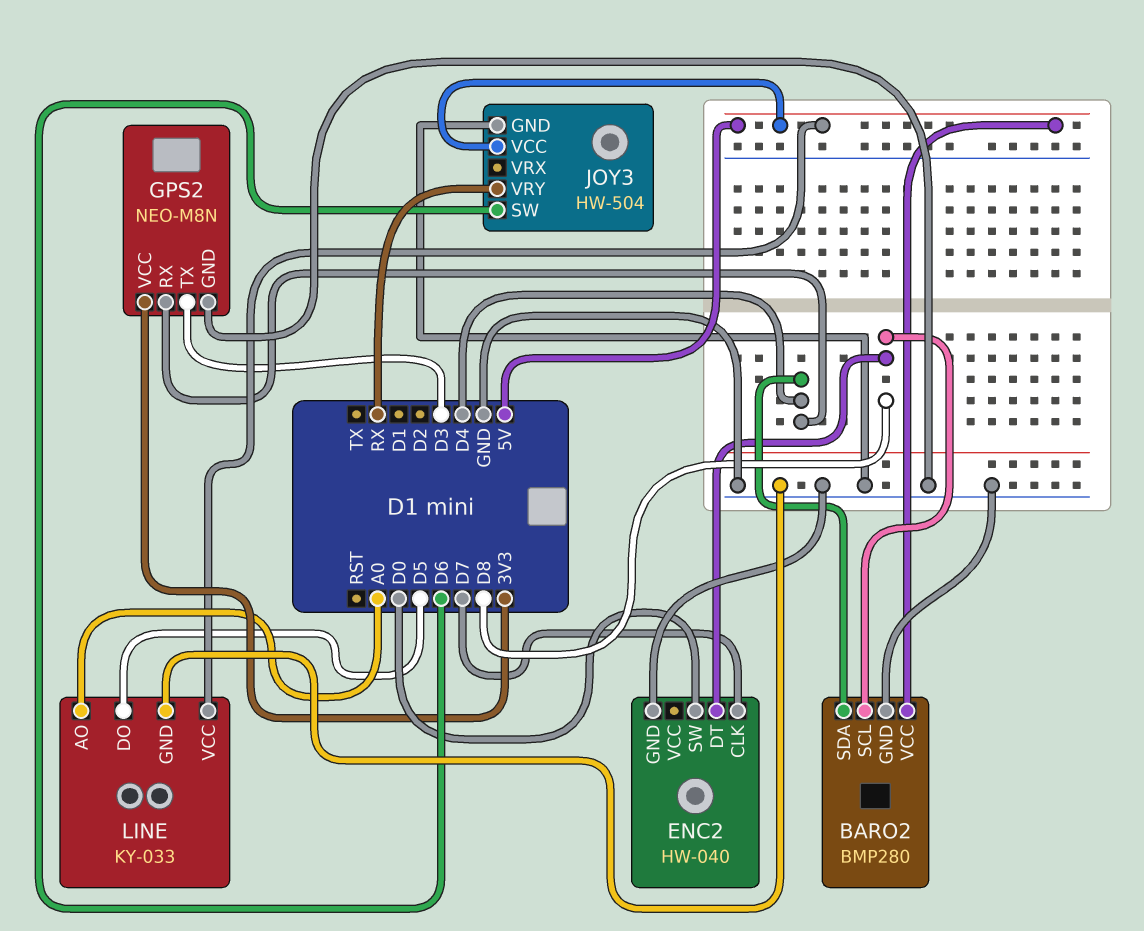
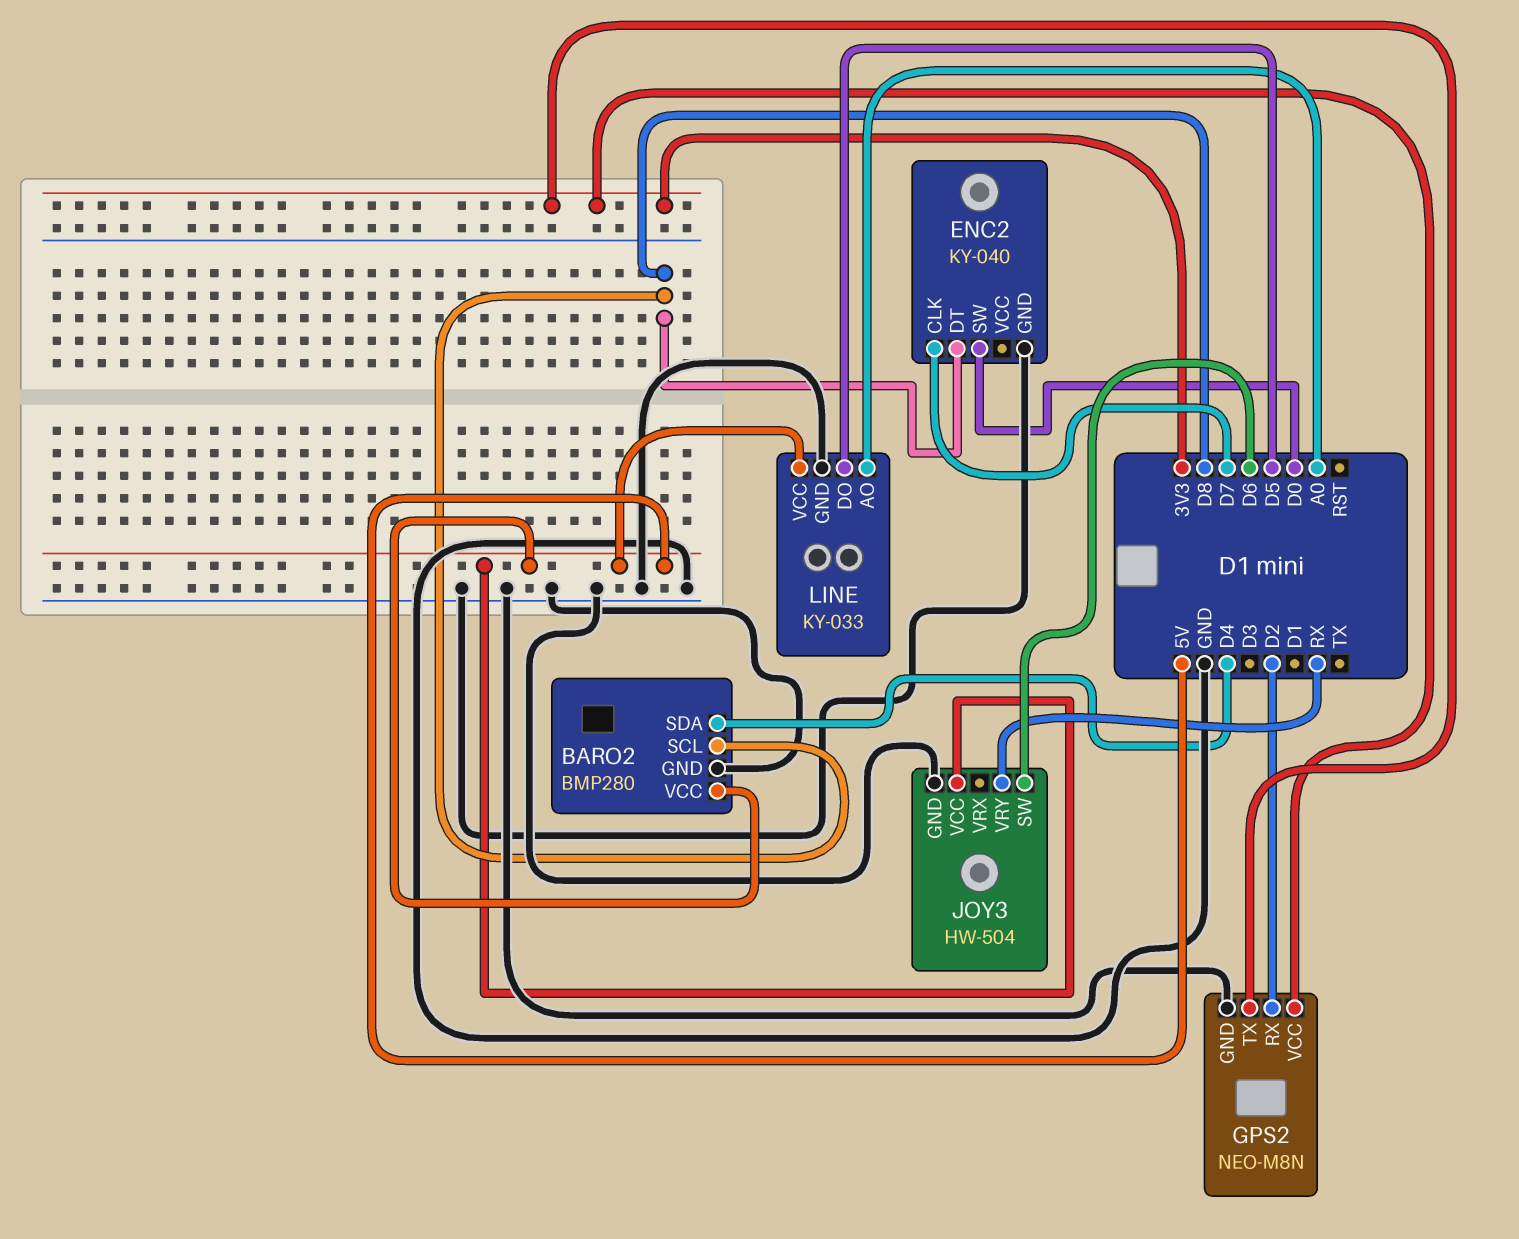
ENC2: HW-040 -> KY-040
GPS2 pin RX: D4 -> D2
GPS2 pin TX: D3 -> 3V3

